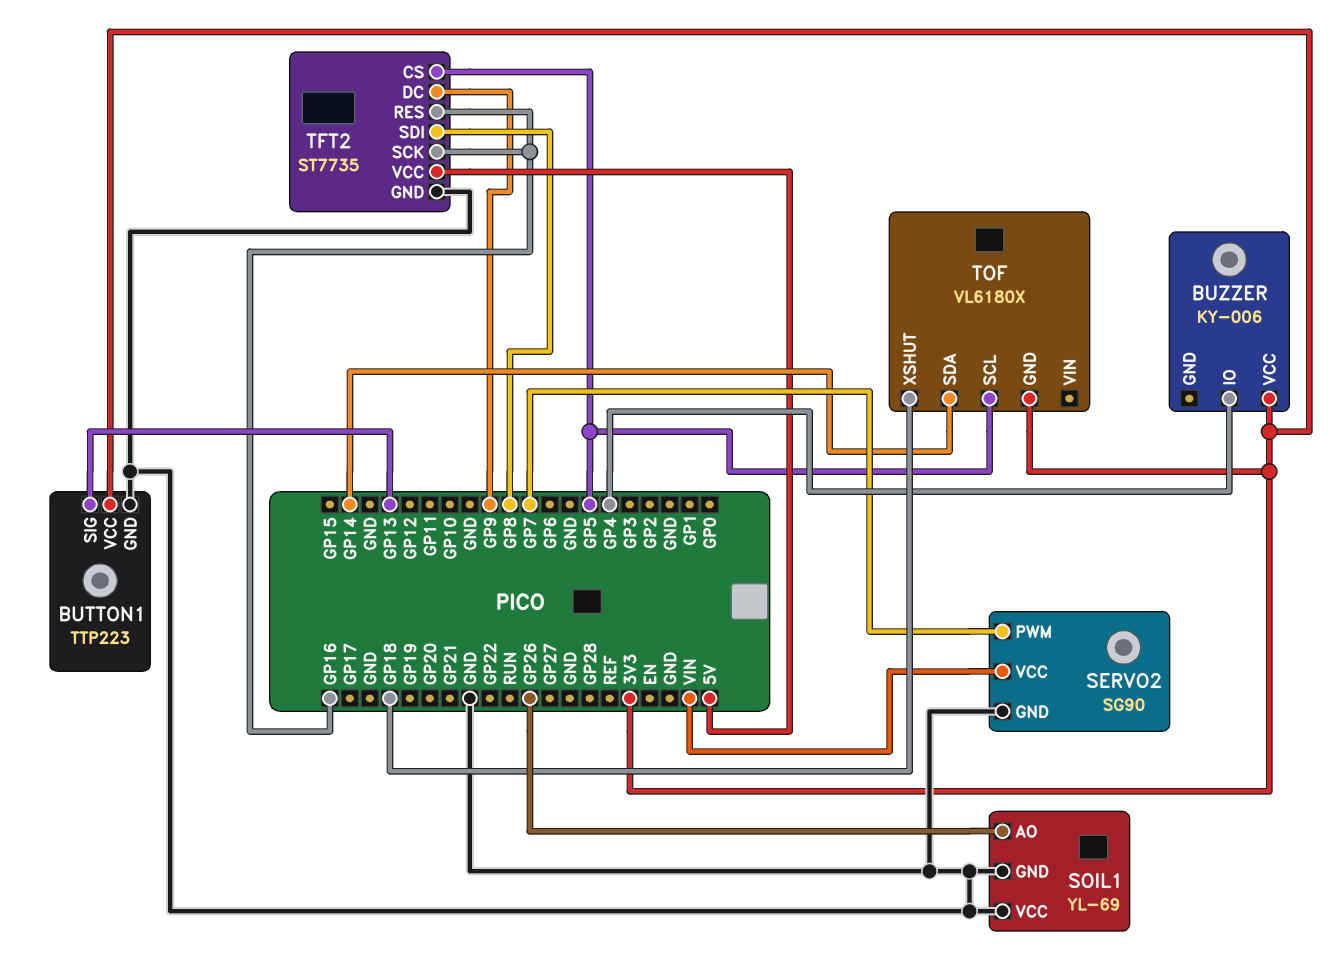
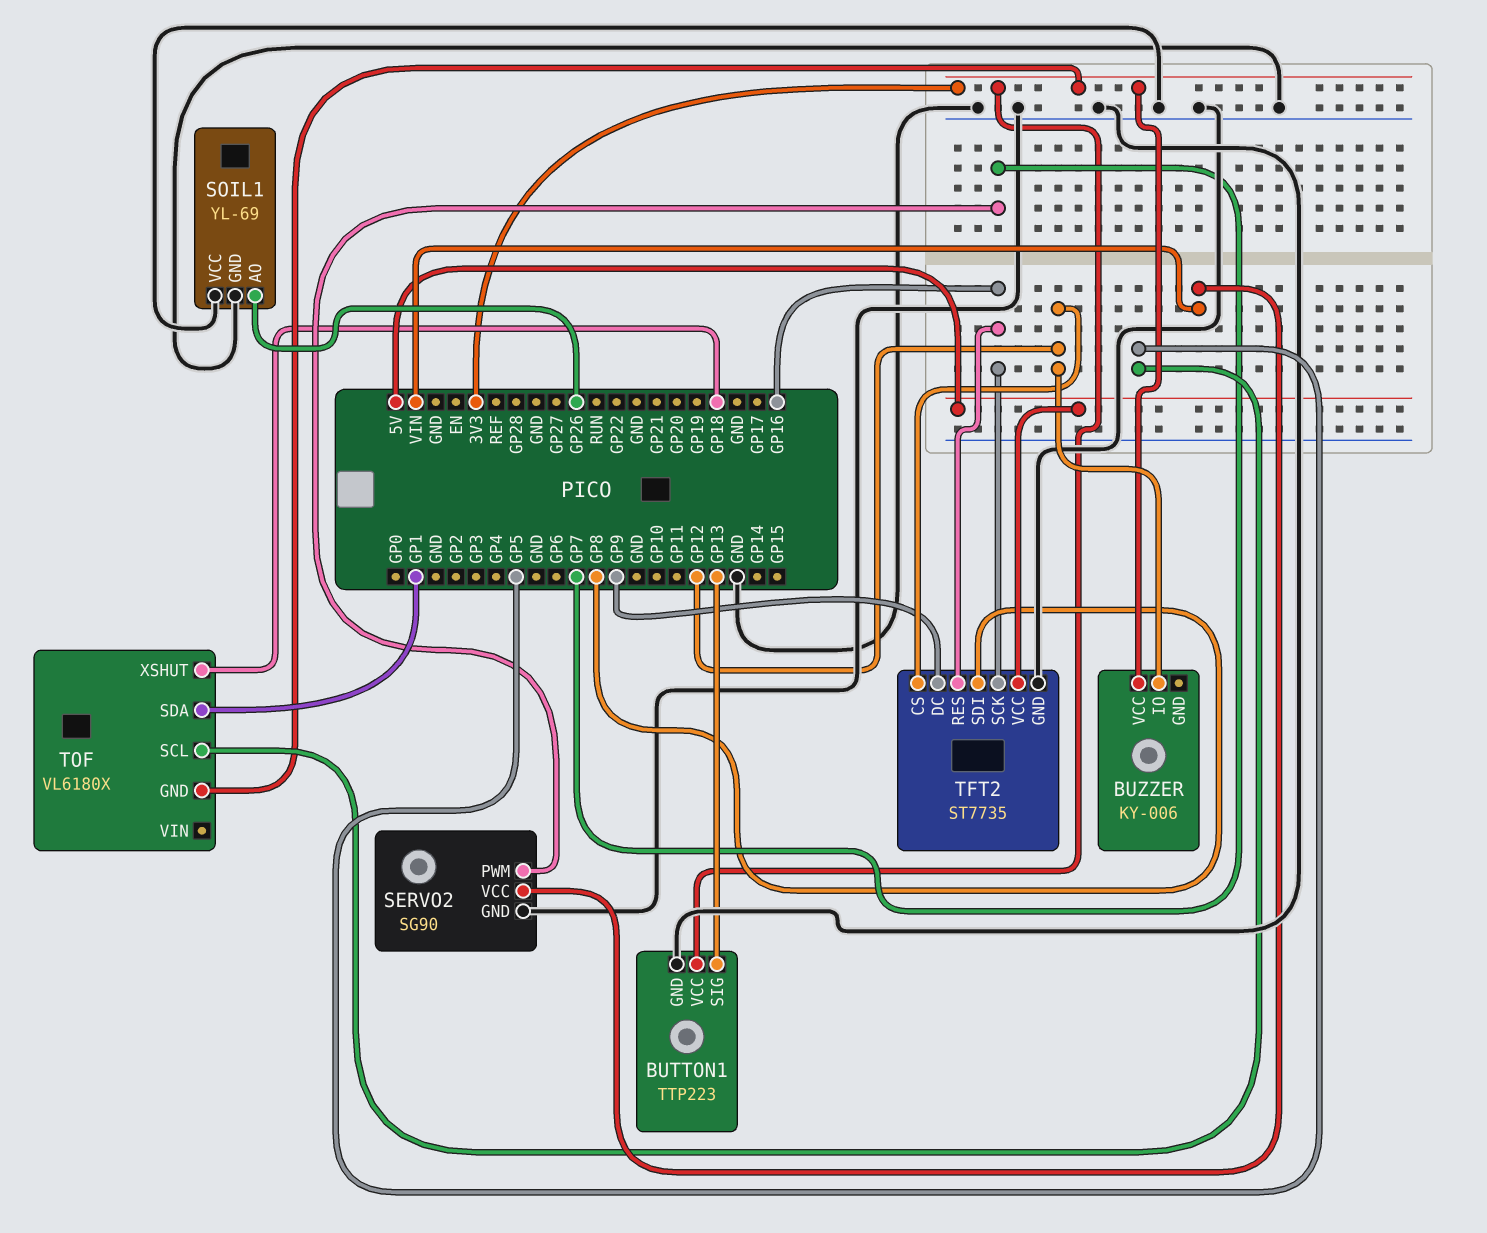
BUZZER pin IO: GP4 -> GP12
TFT2 pin CS: GP5 -> GP12
TOF pin SDA: GP14 -> GP1

